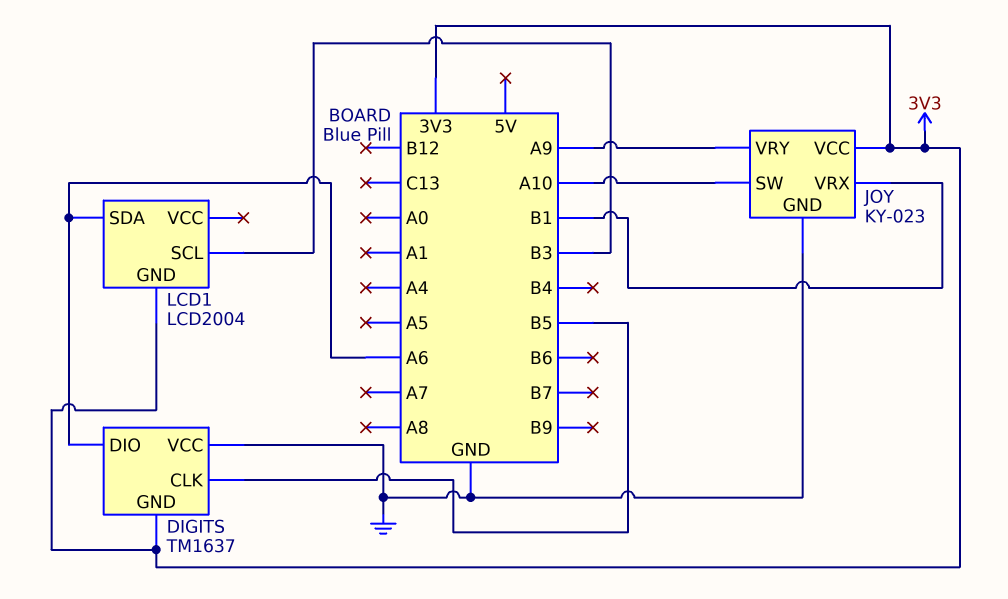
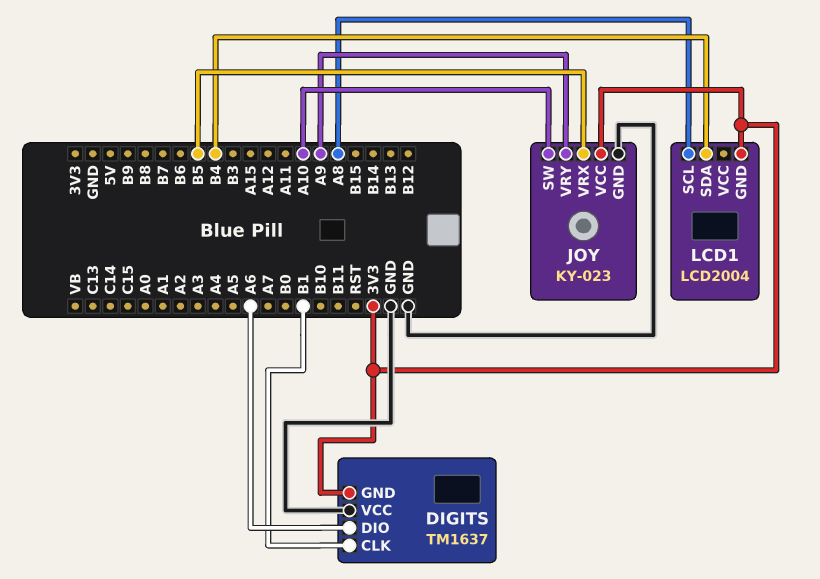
DIGITS pin CLK: B5 -> B1
JOY pin VRX: B1 -> B5
LCD1 pin SCL: B3 -> A8
LCD1 pin SDA: A6 -> B4

